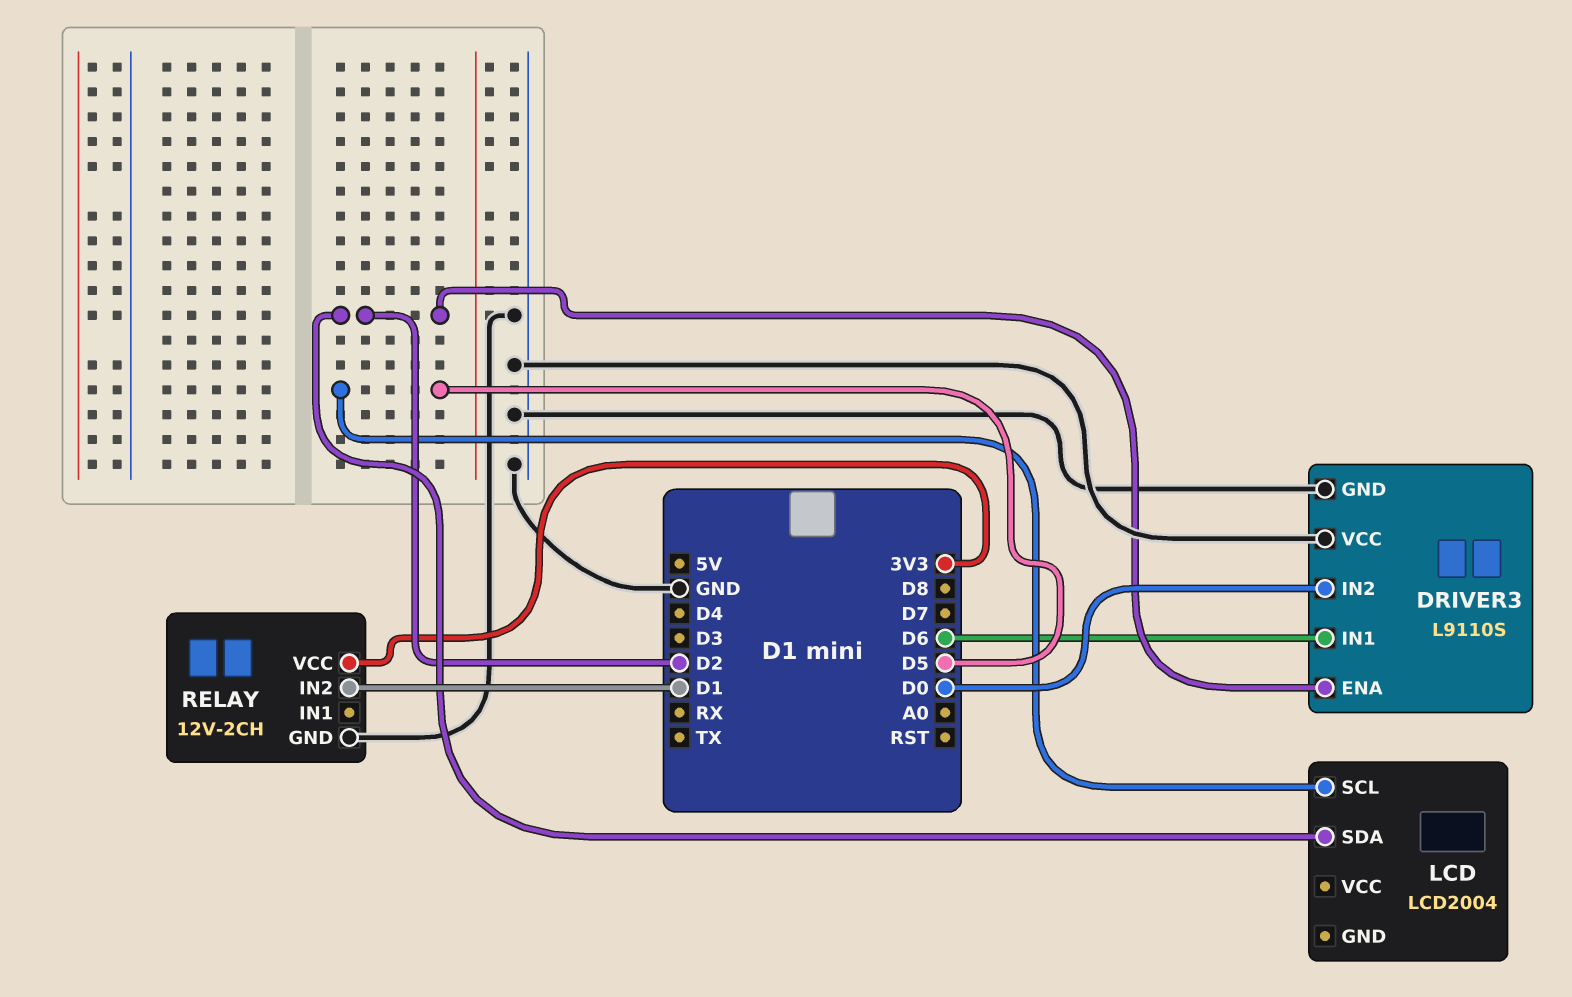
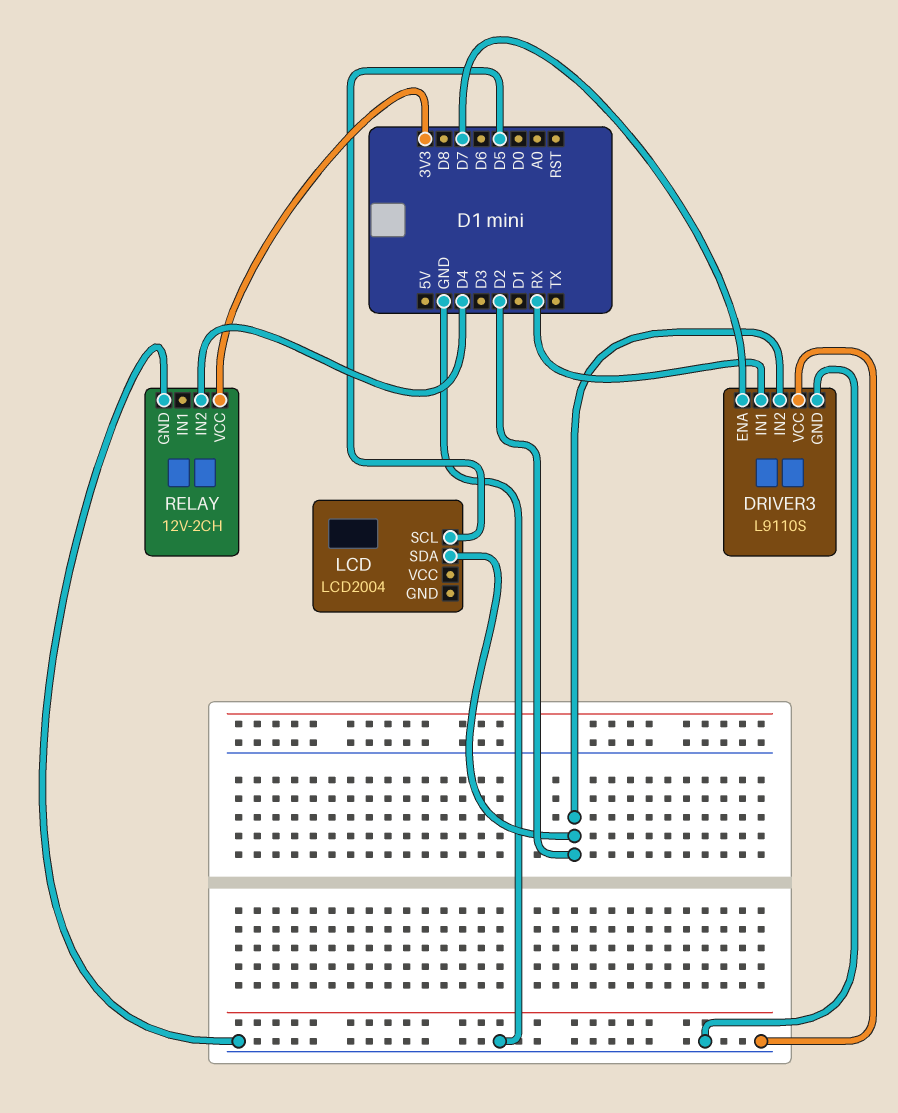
DRIVER3 pin ENA: D2 -> D7
DRIVER3 pin IN1: D6 -> RX
DRIVER3 pin IN2: D0 -> D2
RELAY pin IN2: D1 -> D4

